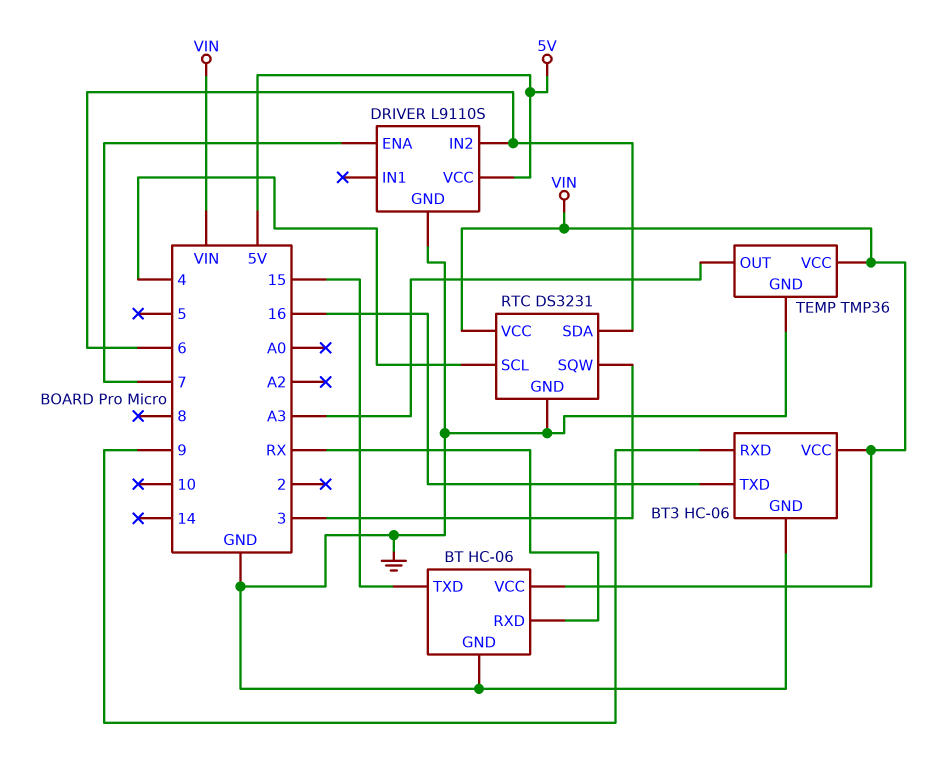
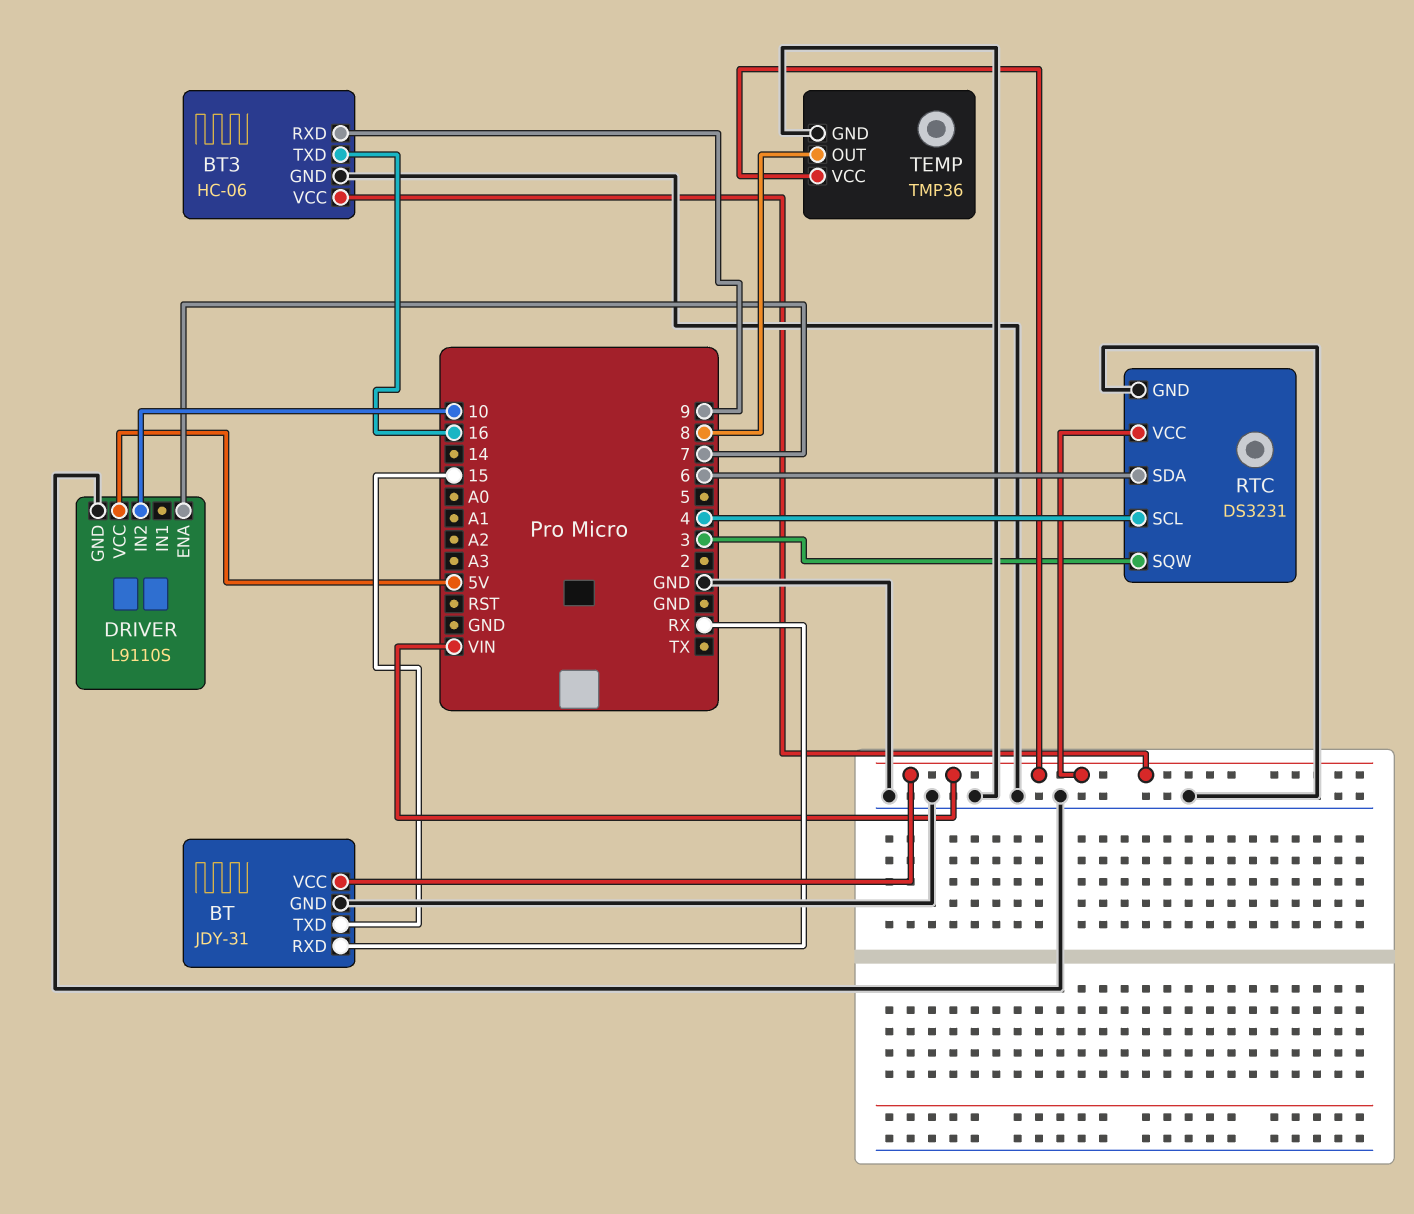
BT: HC-06 -> JDY-31
DRIVER pin IN2: 6 -> 10
TEMP pin OUT: A3 -> 8

